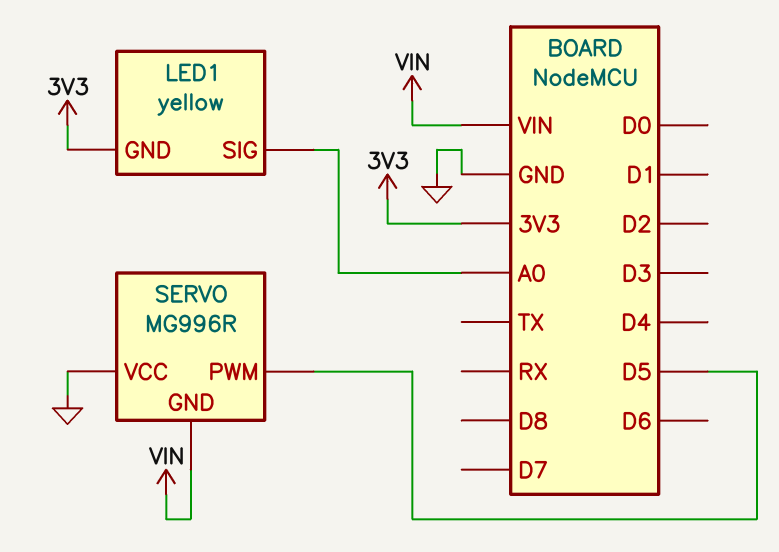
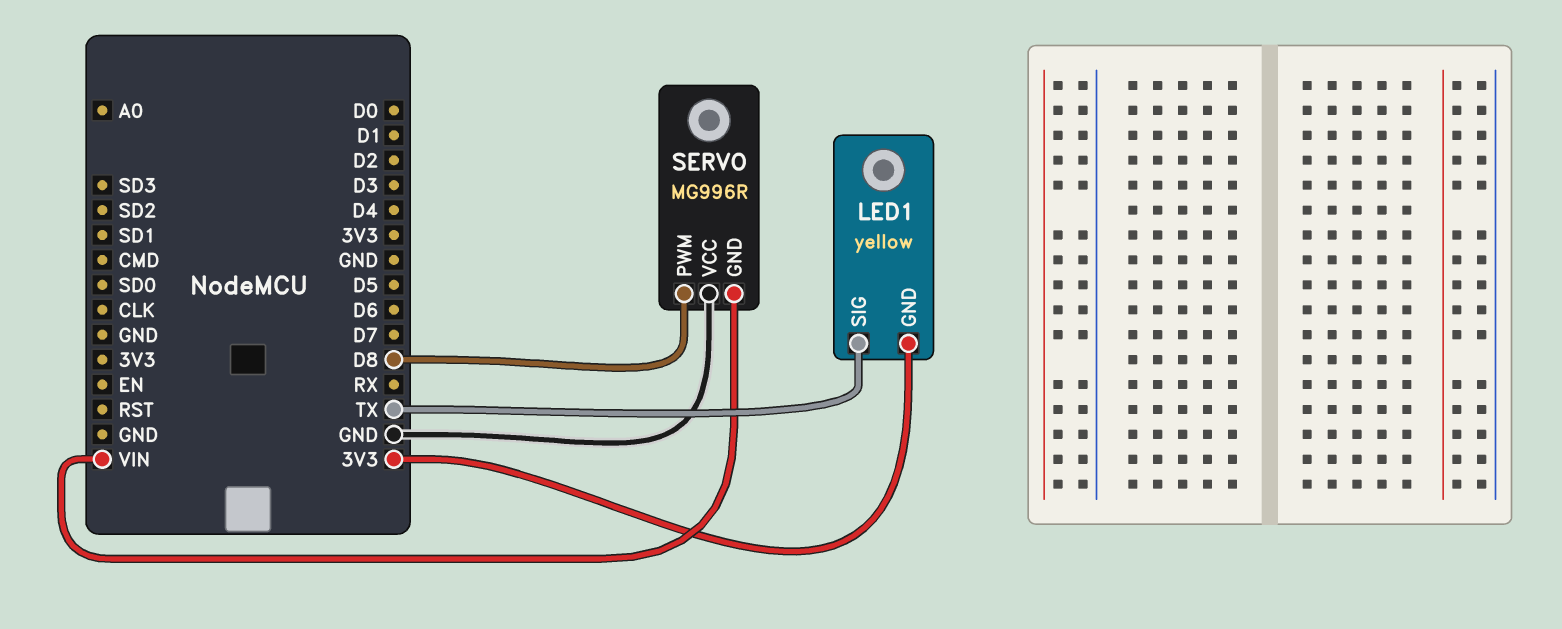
LED1 pin SIG: A0 -> TX
SERVO pin PWM: D5 -> D8

